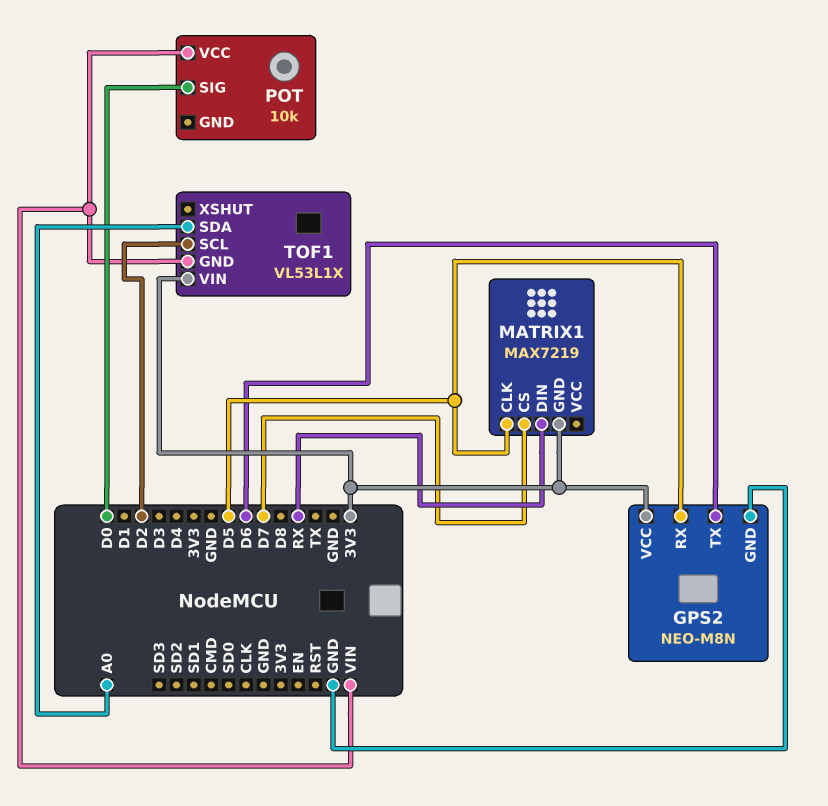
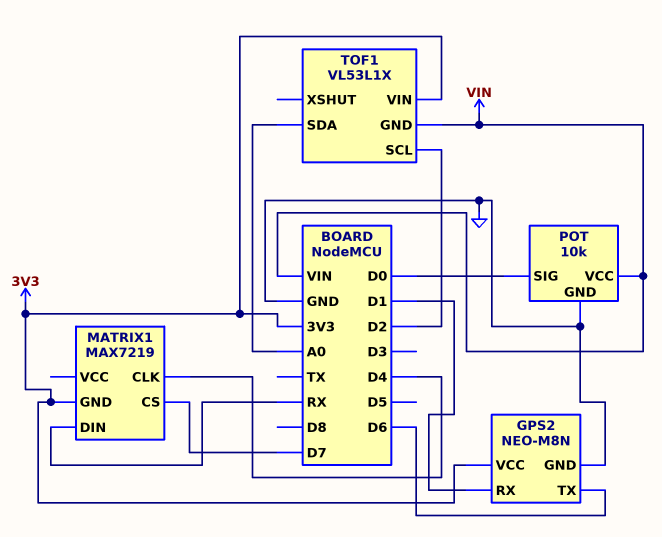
GPS2 pin RX: D5 -> D1
MATRIX1 pin CLK: D5 -> D4
POT pin GND: none -> GND

